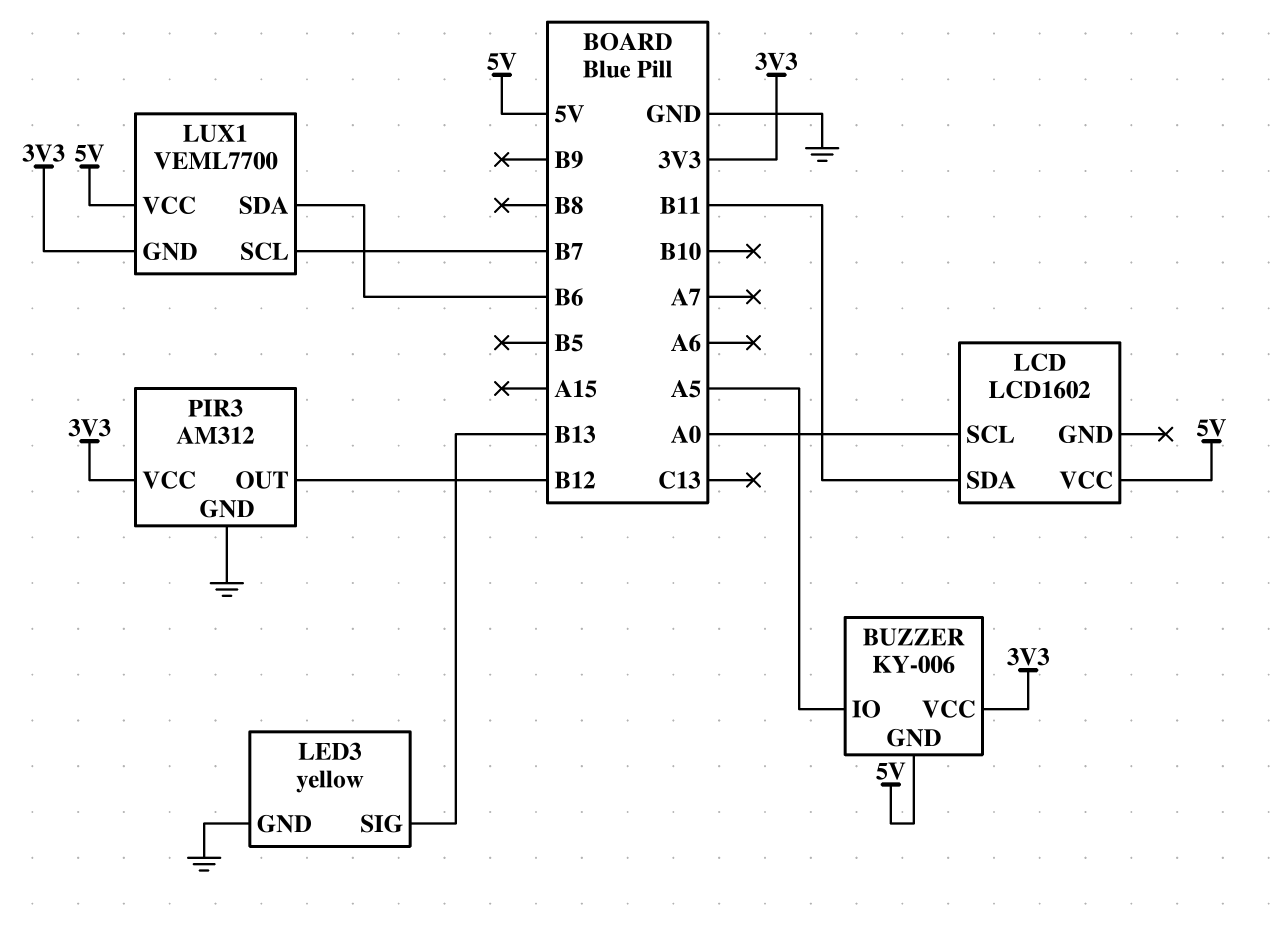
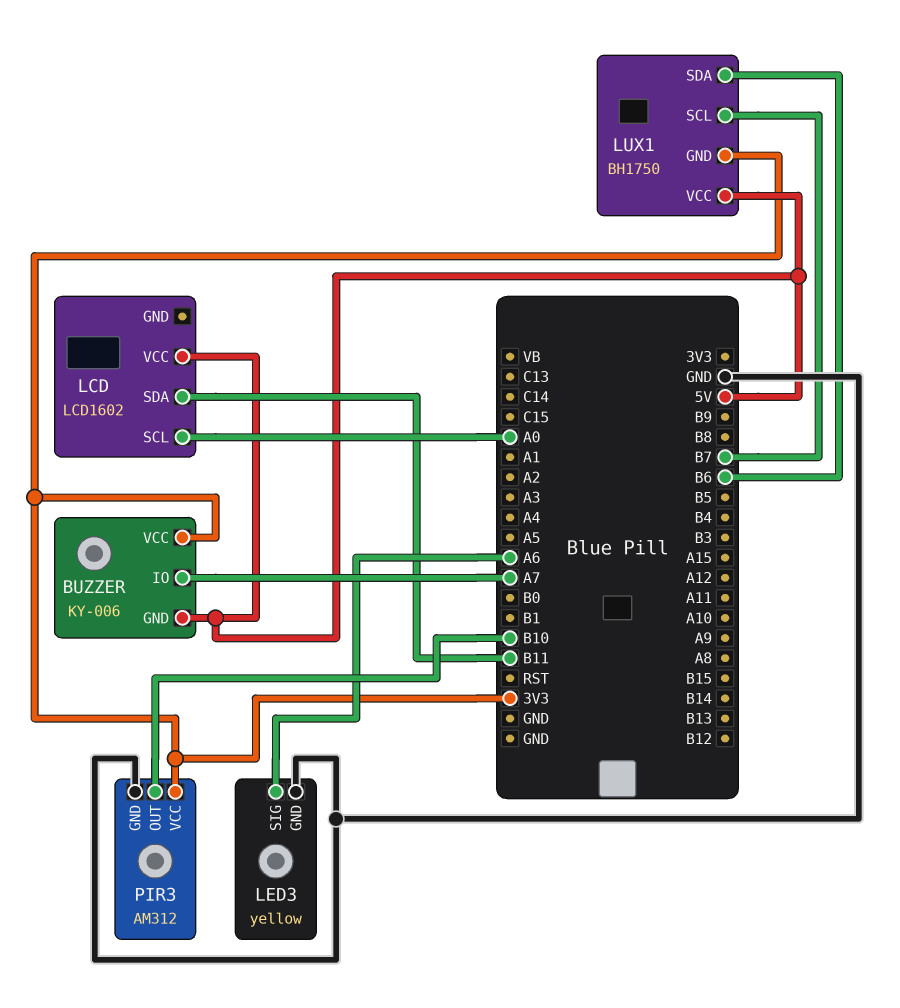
BUZZER pin IO: A5 -> A7
LED3 pin SIG: B13 -> A6
LUX1: VEML7700 -> BH1750
PIR3 pin OUT: B12 -> B10

